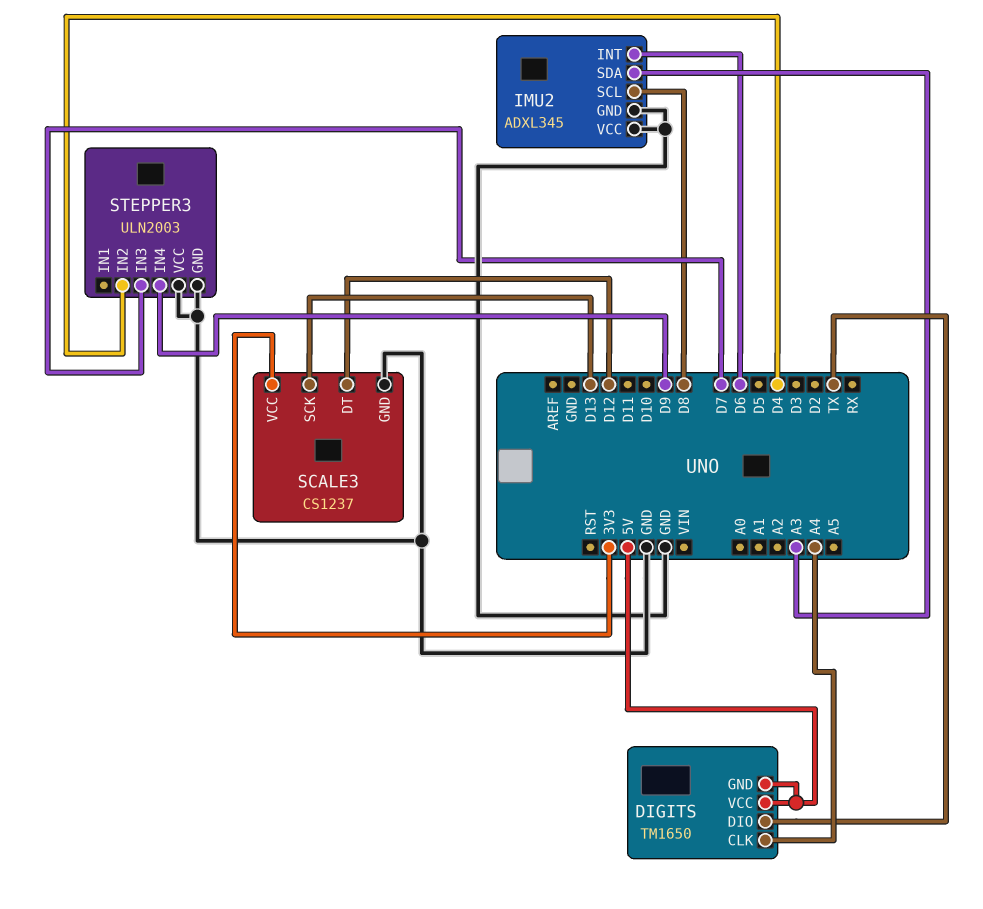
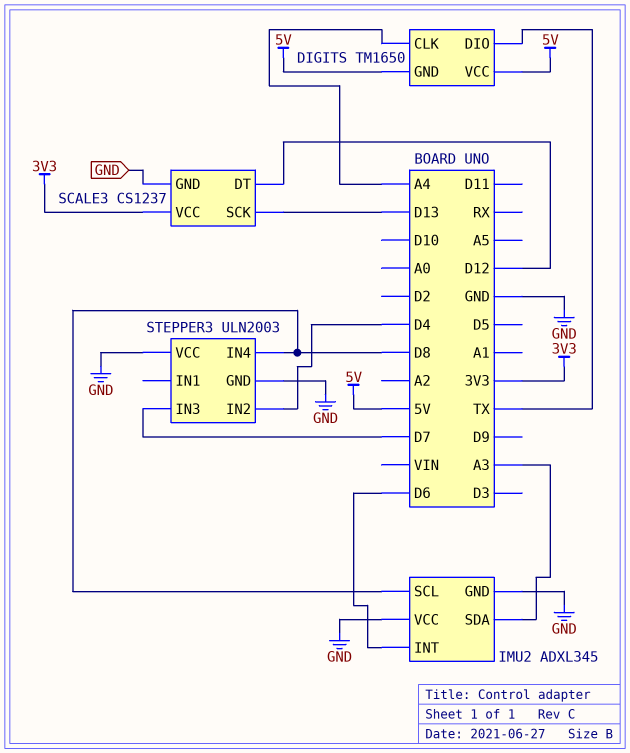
STEPPER3 pin IN4: D9 -> D8

